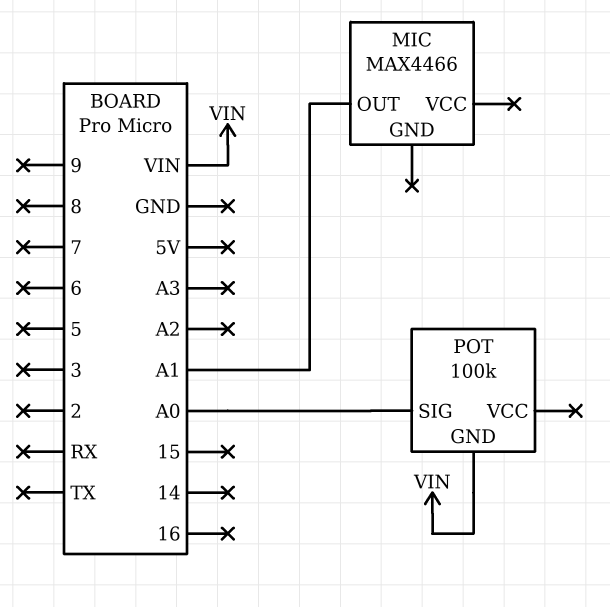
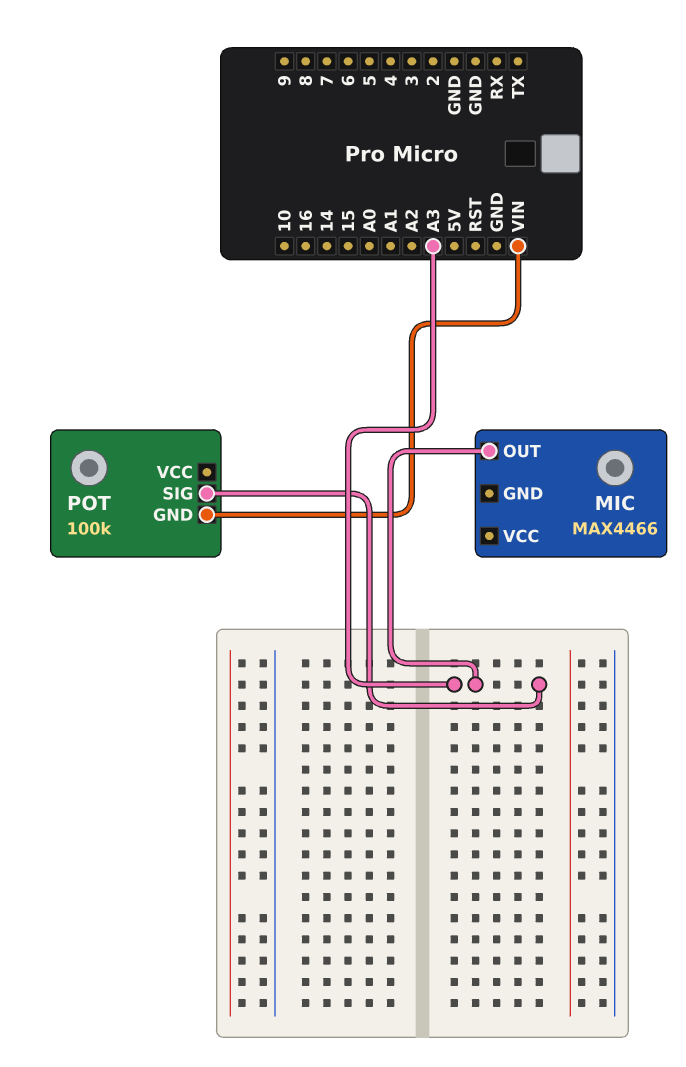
MIC pin OUT: A1 -> A3
POT pin SIG: A0 -> A3

